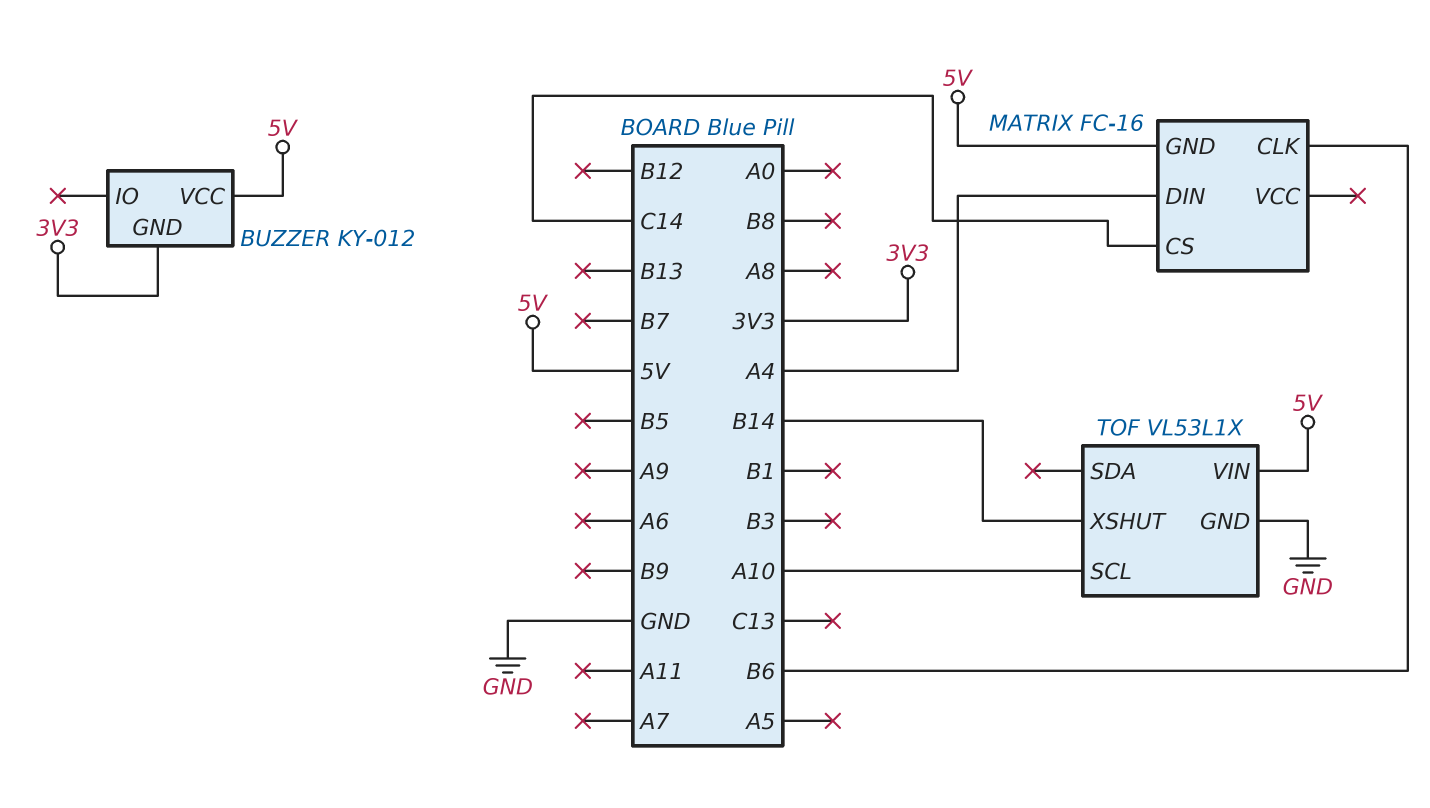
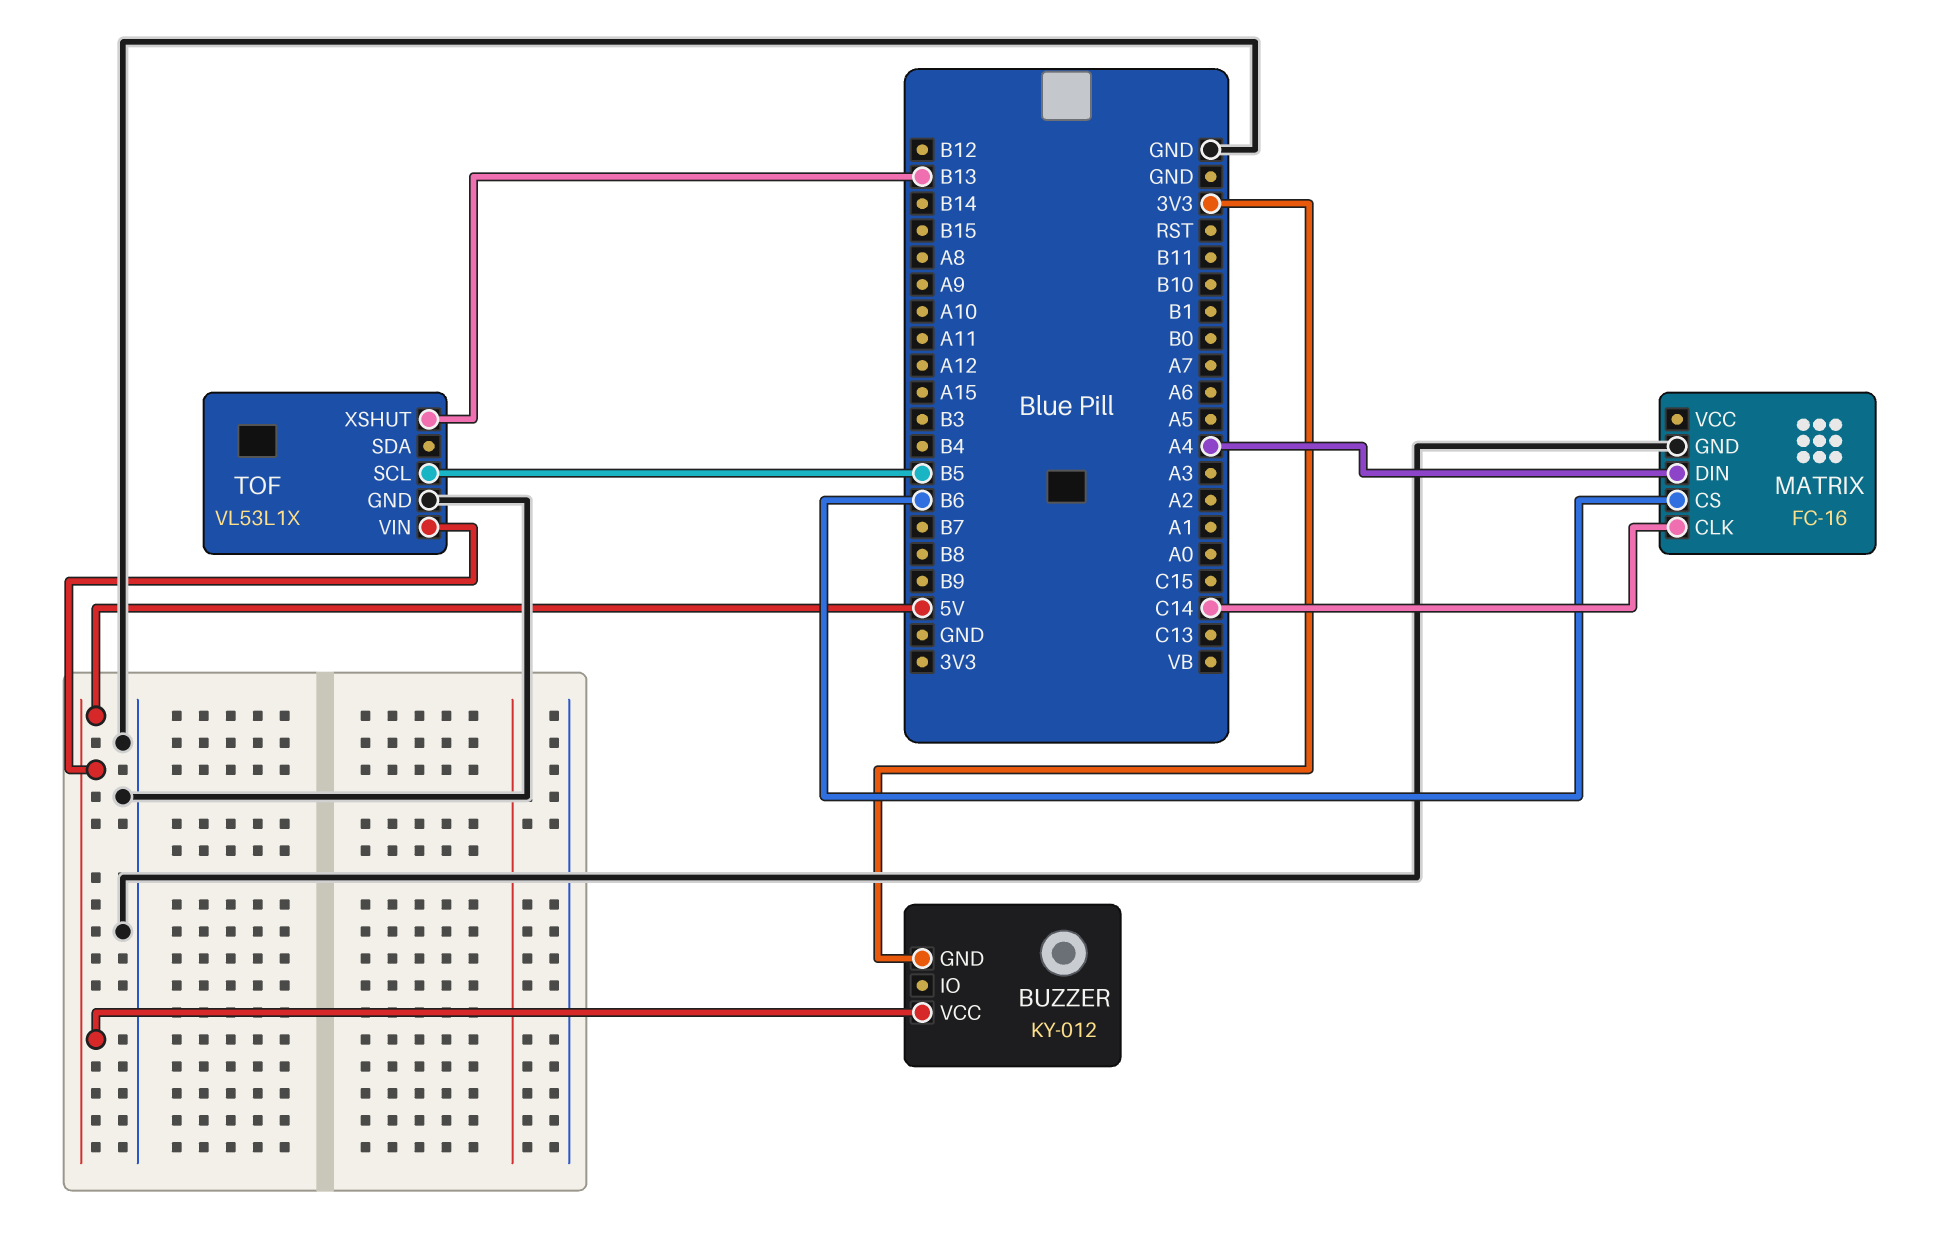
MATRIX pin CLK: B6 -> C14
MATRIX pin CS: C14 -> B6
MATRIX pin GND: 5V -> GND
TOF pin SCL: A10 -> B5
TOF pin XSHUT: B14 -> B13

